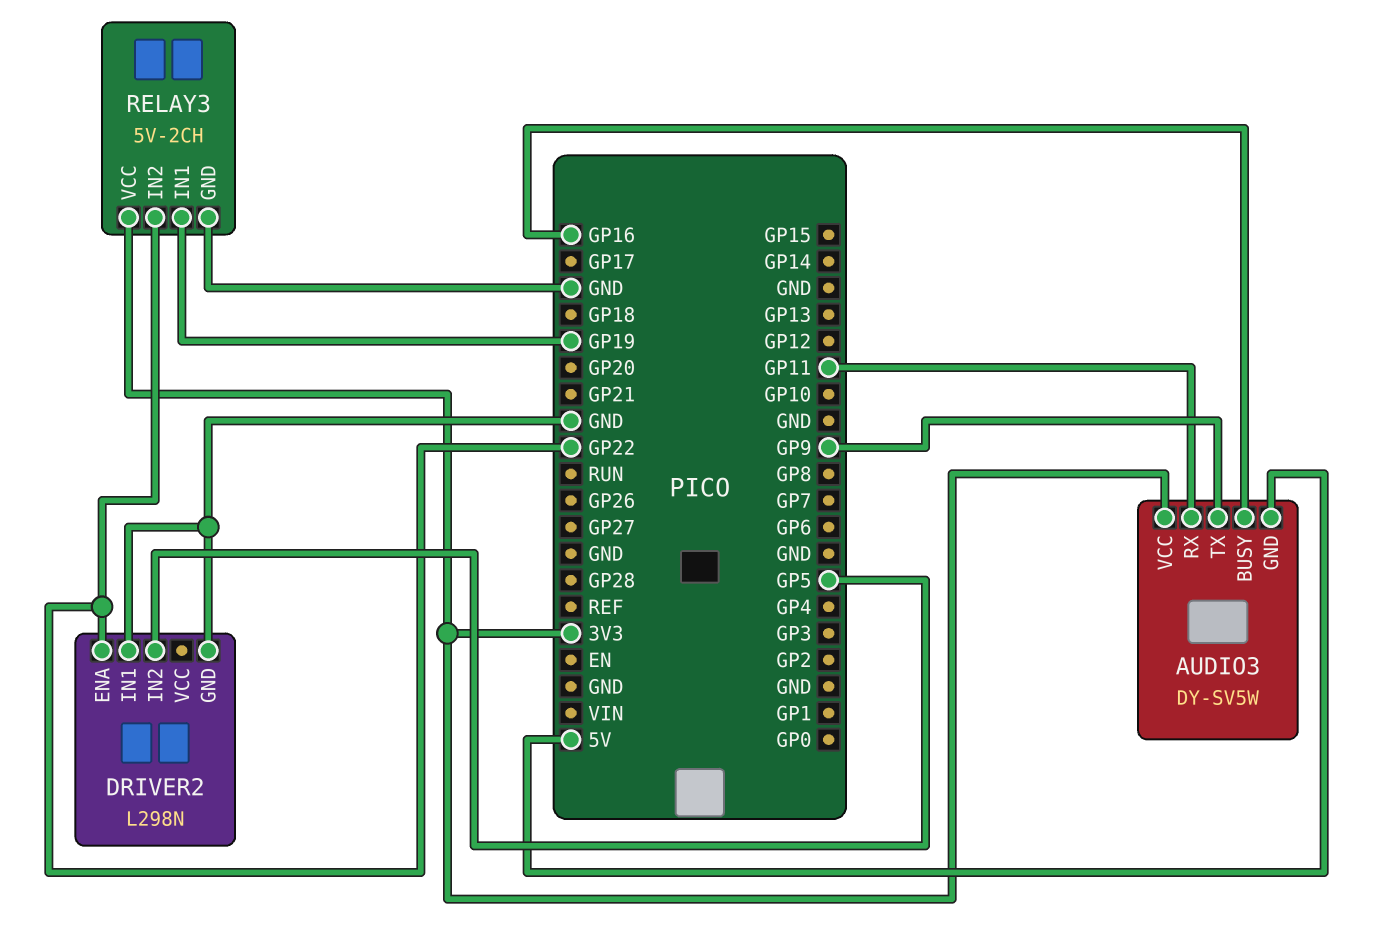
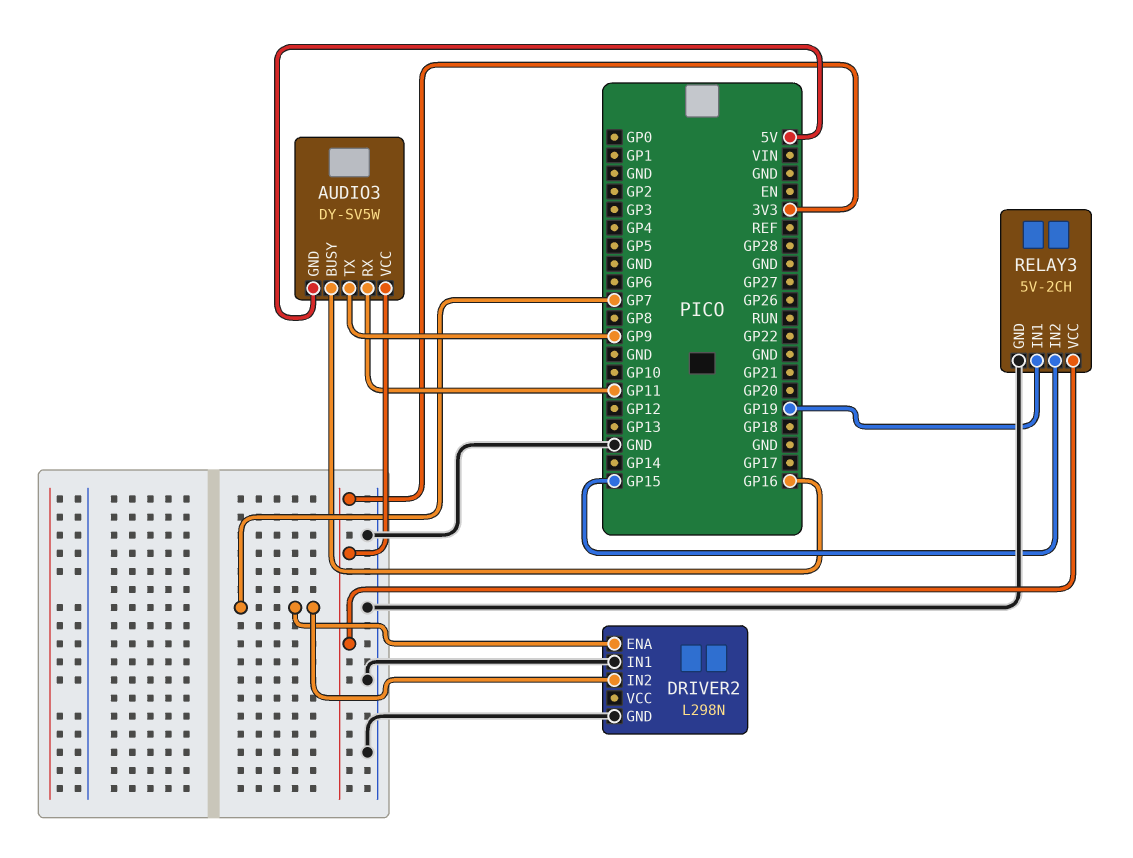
DRIVER2 pin ENA: GP22 -> GP7
DRIVER2 pin IN2: GP5 -> GP7
RELAY3 pin IN2: GP22 -> GP15

